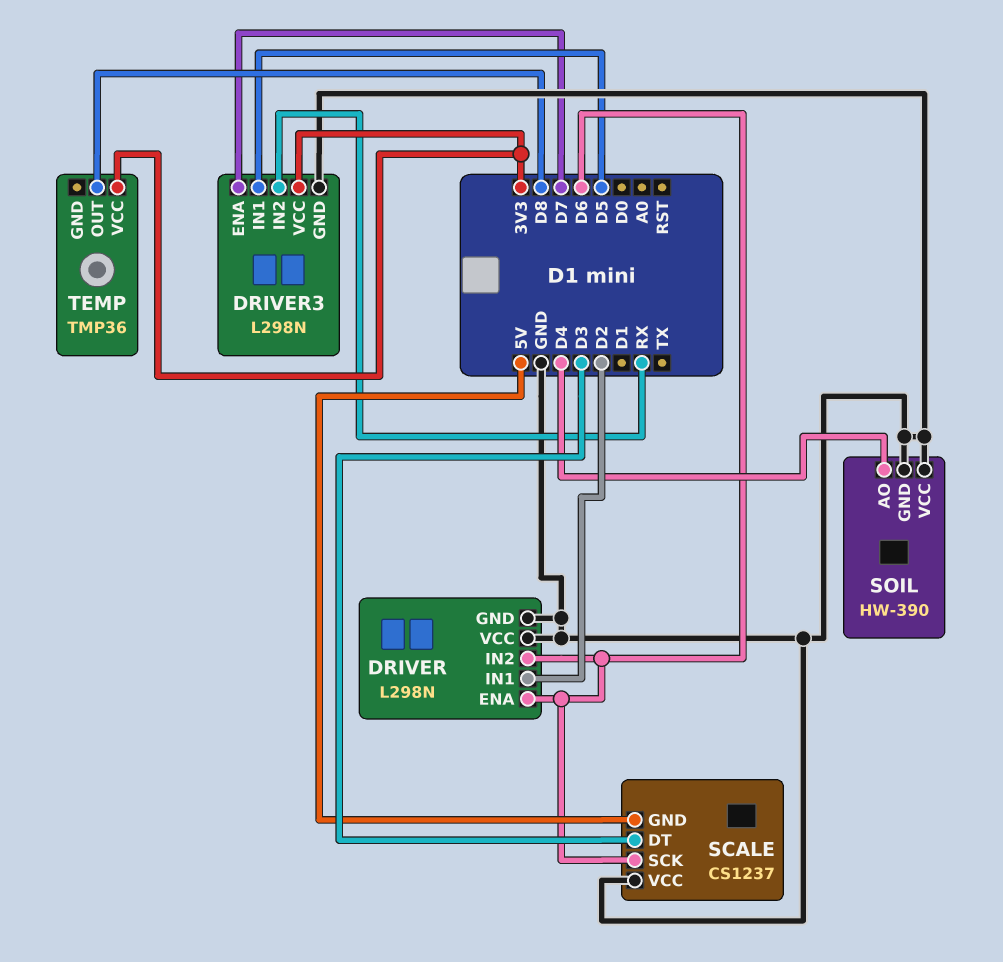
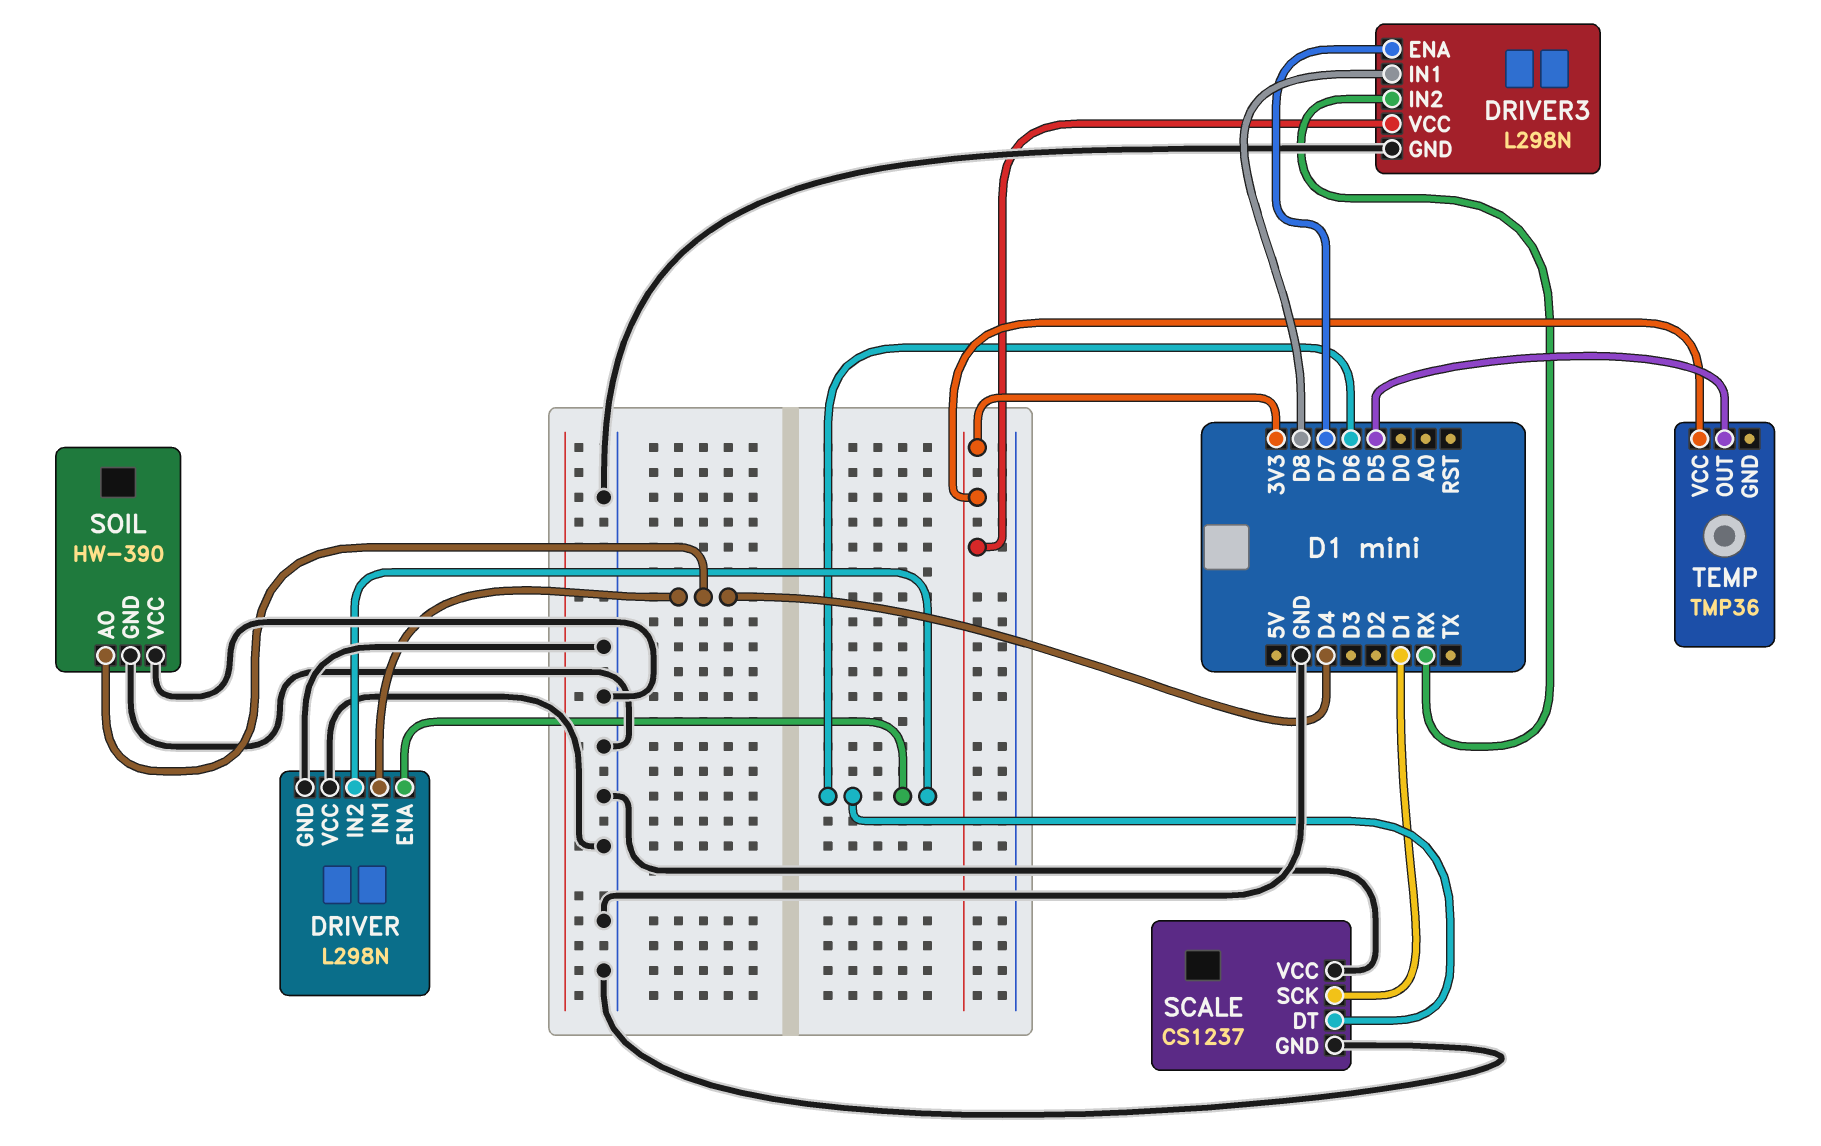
DRIVER pin IN1: D2 -> D4
DRIVER3 pin IN1: D5 -> D8
SCALE pin DT: D3 -> D6
SCALE pin GND: 5V -> GND
SCALE pin SCK: D6 -> D1
TEMP pin OUT: D8 -> D5

